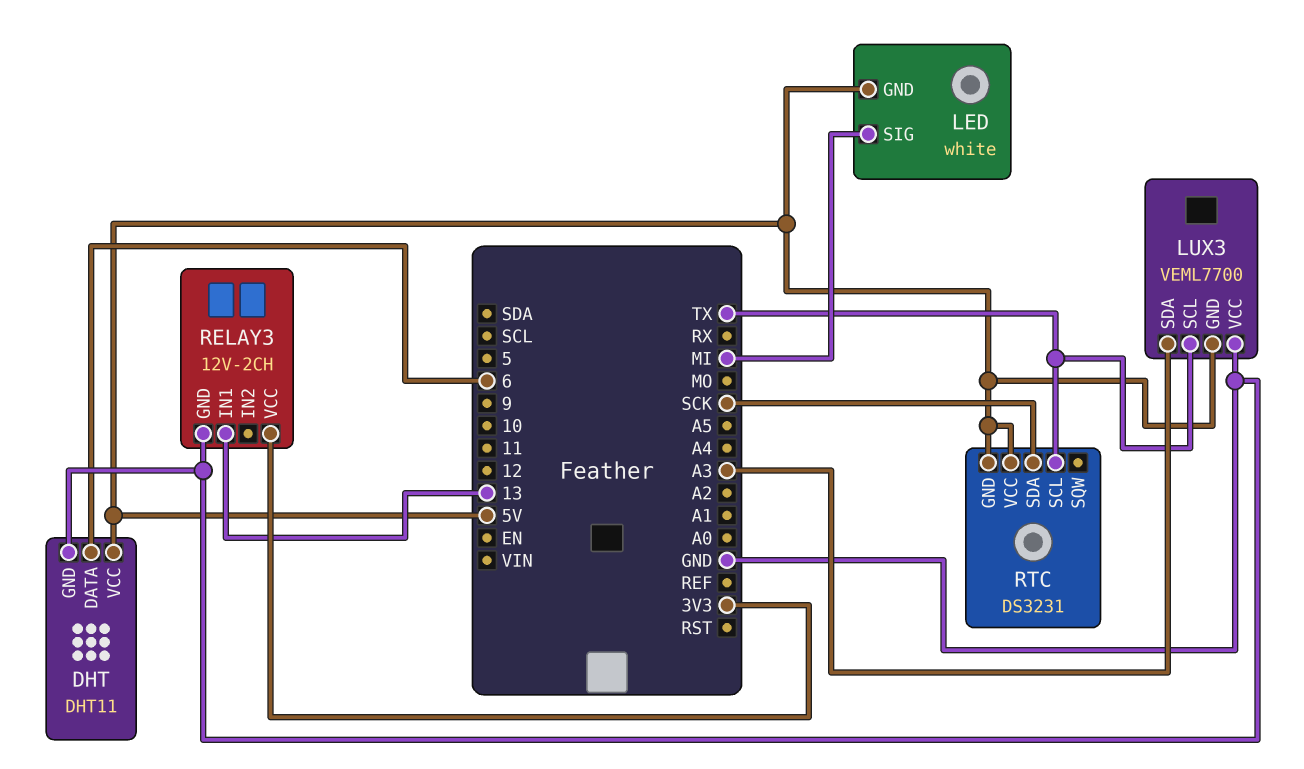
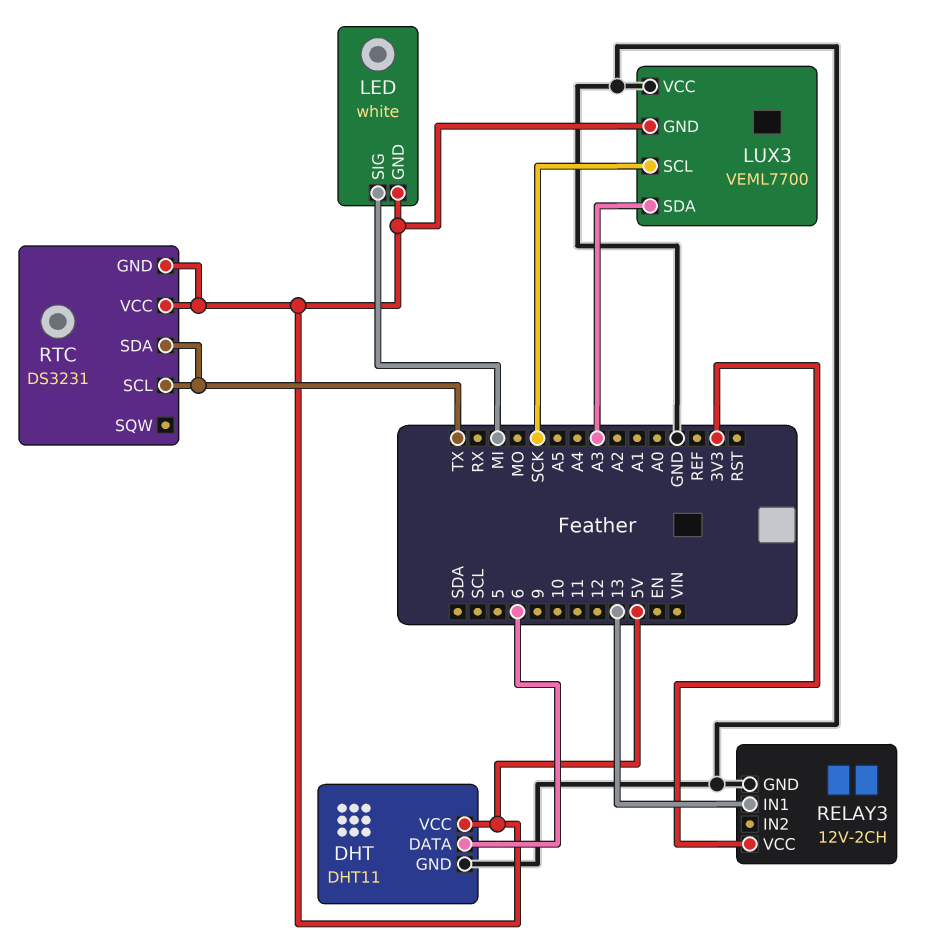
LUX3 pin SCL: TX -> SCK
RTC pin SDA: SCK -> TX

